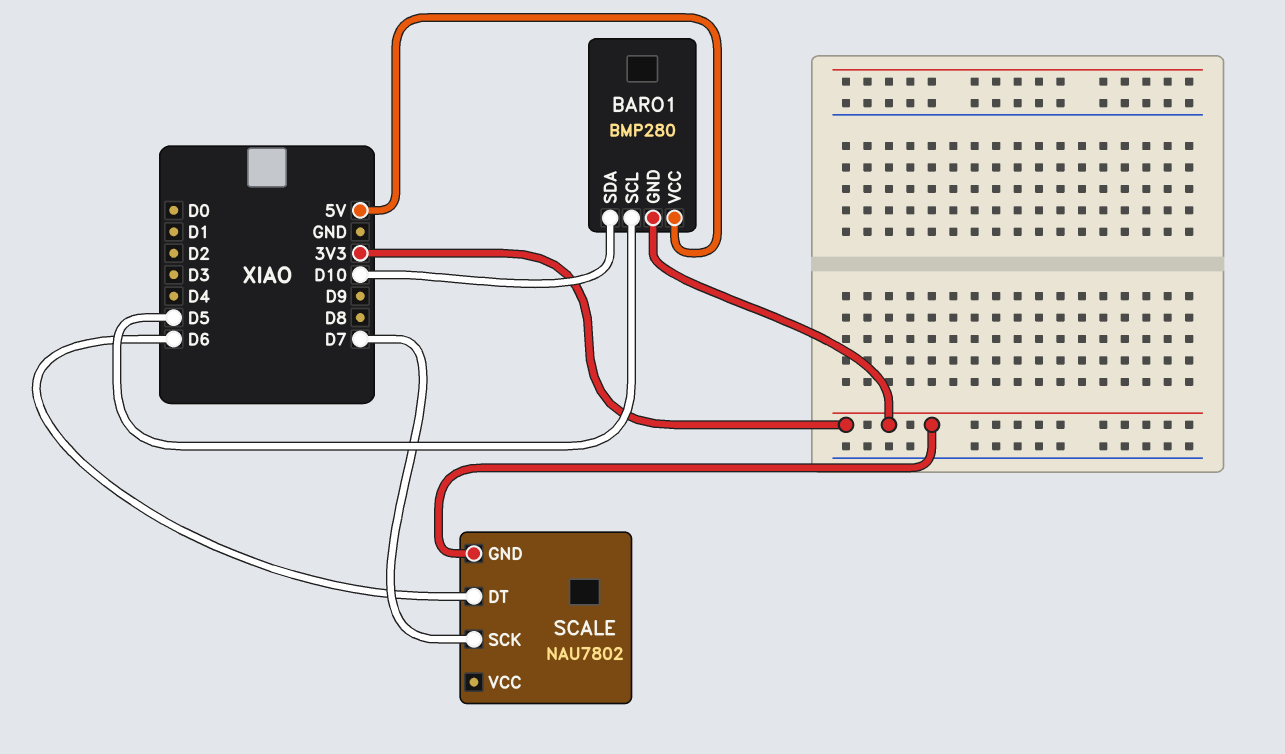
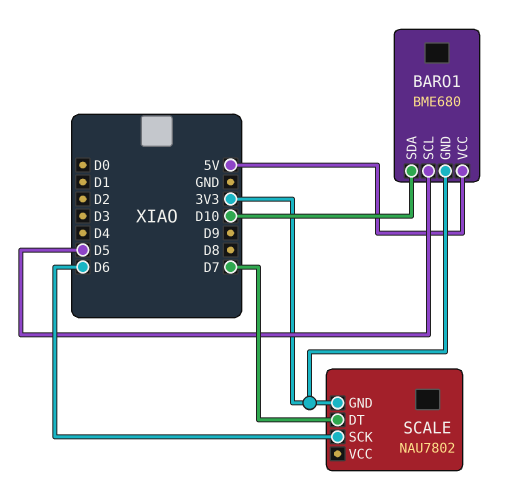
BARO1: BMP280 -> BME680
SCALE pin DT: D6 -> D7
SCALE pin SCK: D7 -> D6

